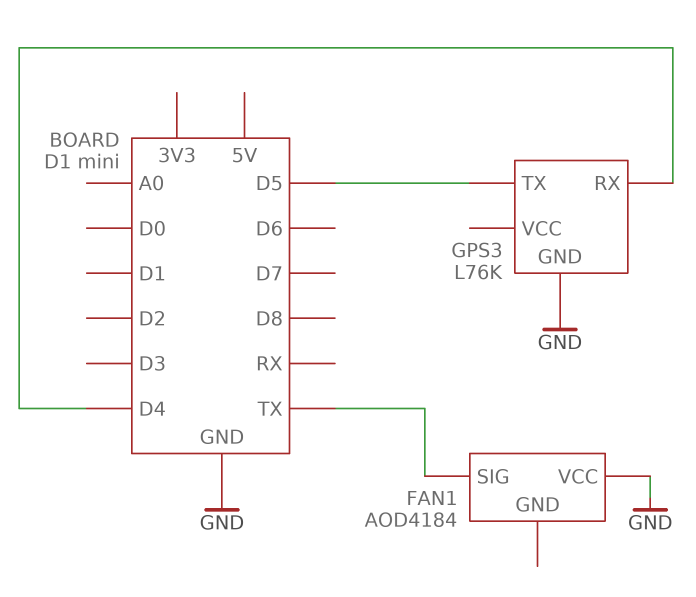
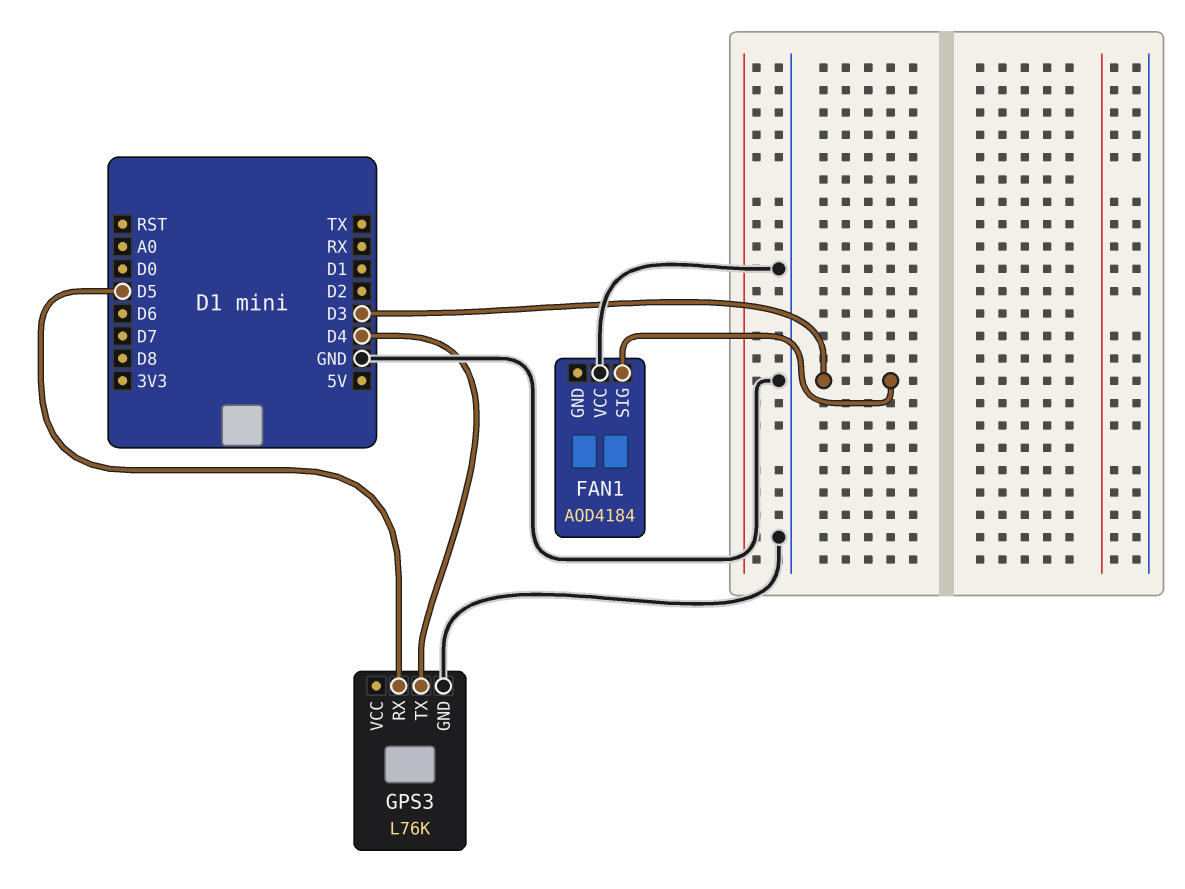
FAN1 pin SIG: TX -> D3
GPS3 pin RX: D4 -> D5
GPS3 pin TX: D5 -> D4

